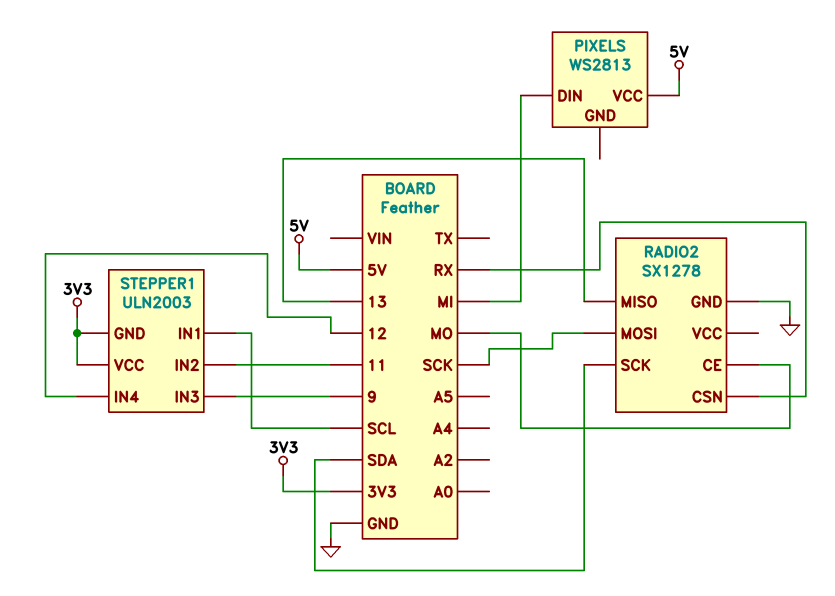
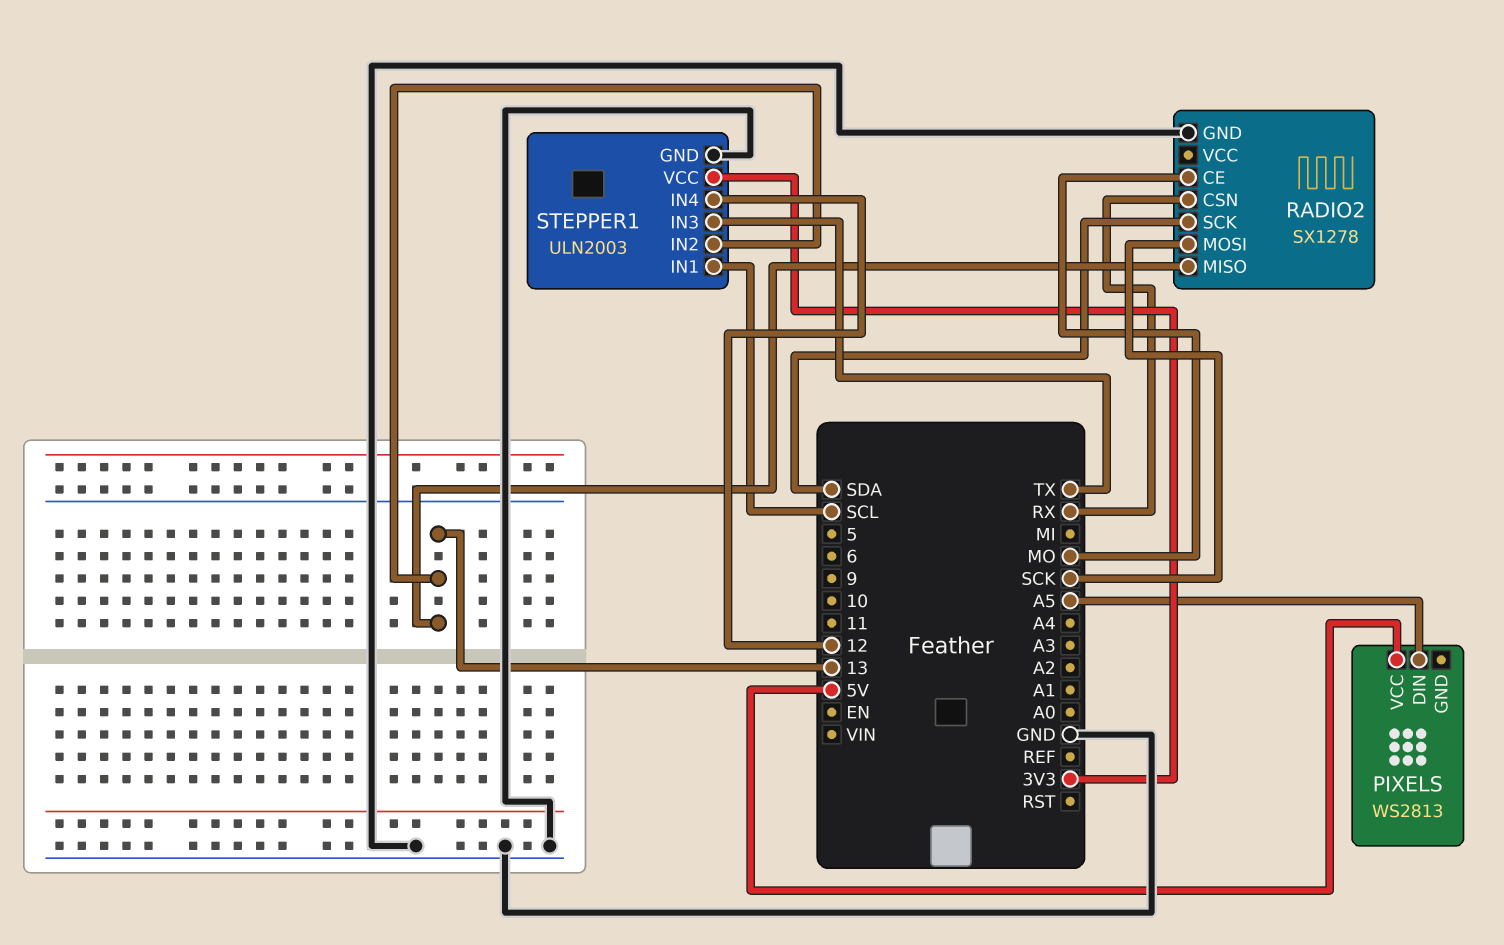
PIXELS pin DIN: MI -> A5
STEPPER1 pin GND: 3V3 -> GND
STEPPER1 pin IN2: 11 -> 13
STEPPER1 pin IN3: 9 -> TX

